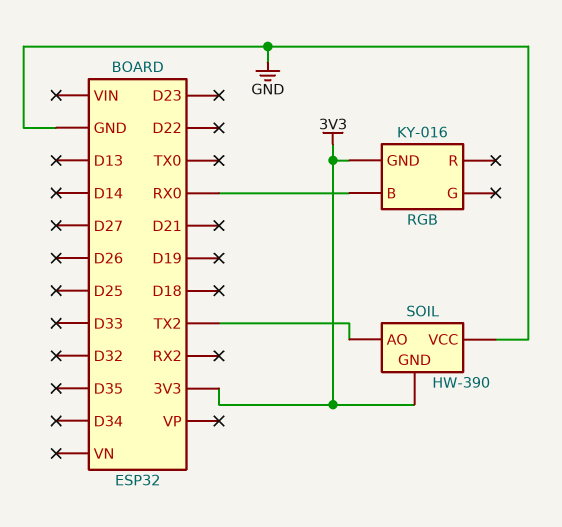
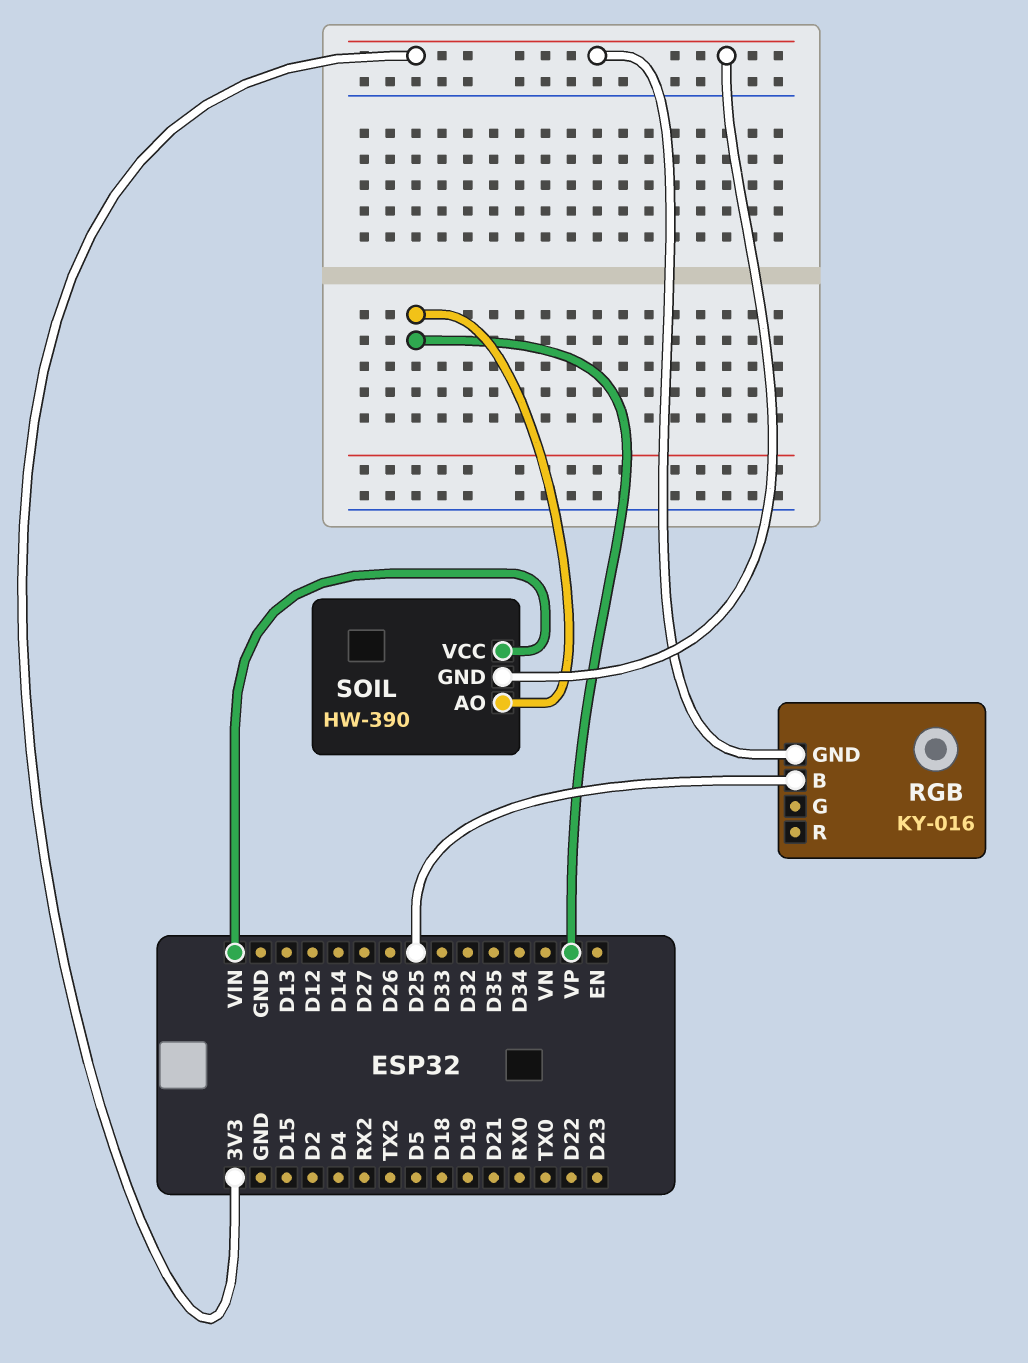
RGB pin B: RX0 -> D25
SOIL pin AO: TX2 -> VP
SOIL pin VCC: GND -> VIN

